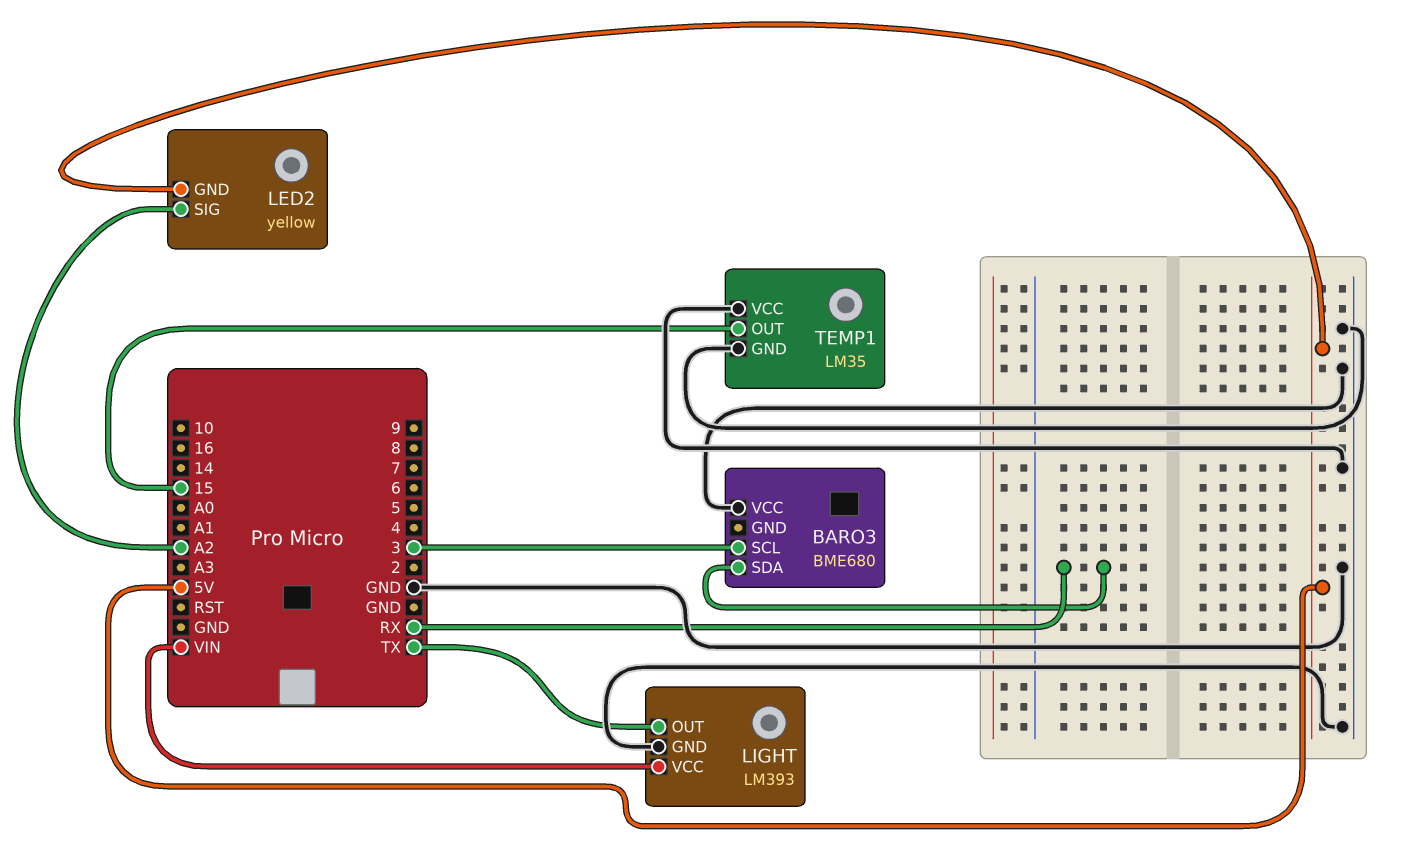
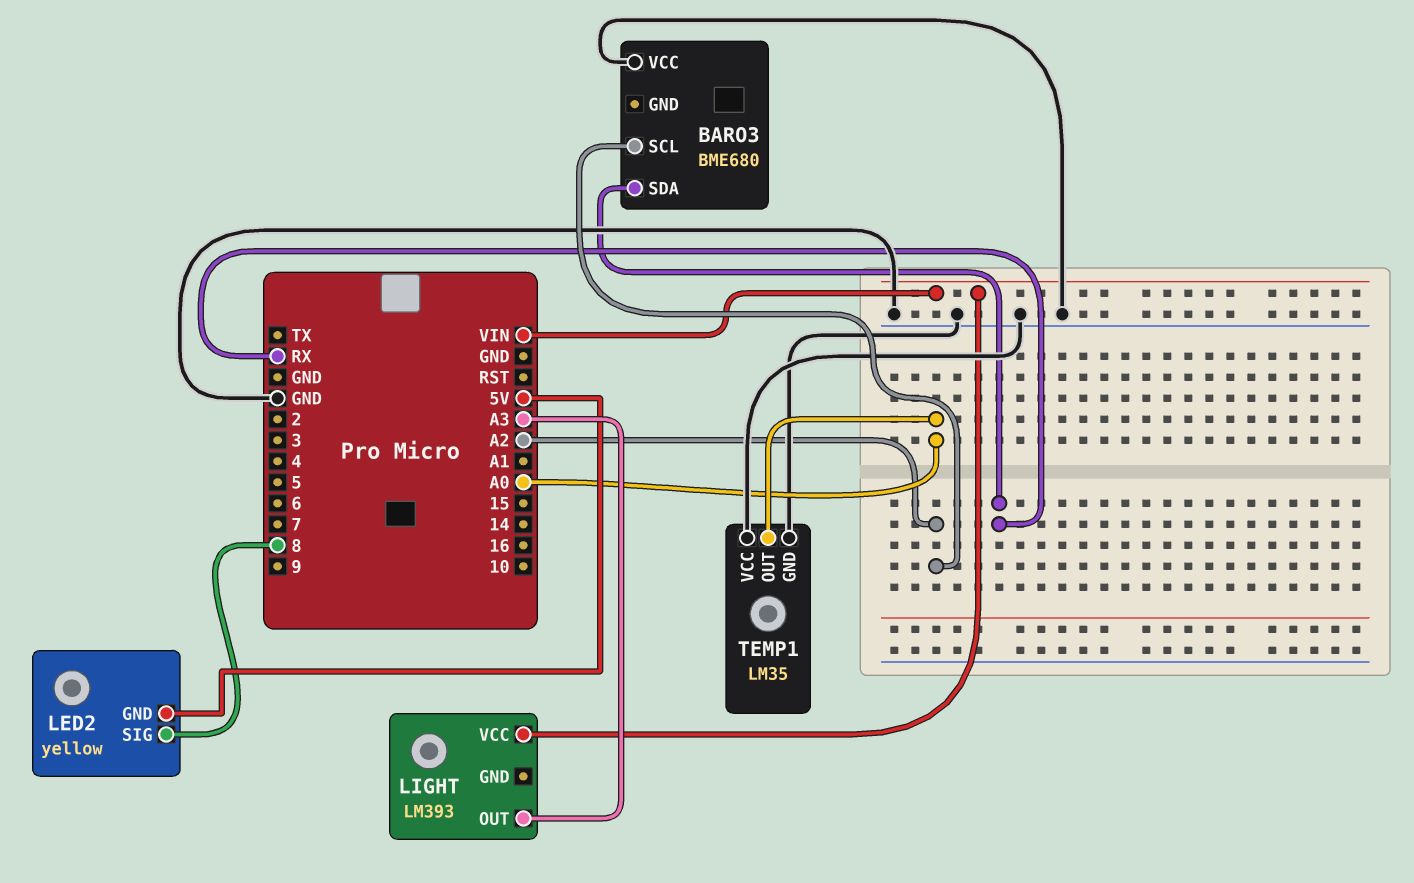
BARO3 pin SCL: 3 -> A2
LED2 pin SIG: A2 -> 8
LIGHT pin GND: GND -> none
LIGHT pin OUT: TX -> A3
TEMP1 pin OUT: 15 -> A0

